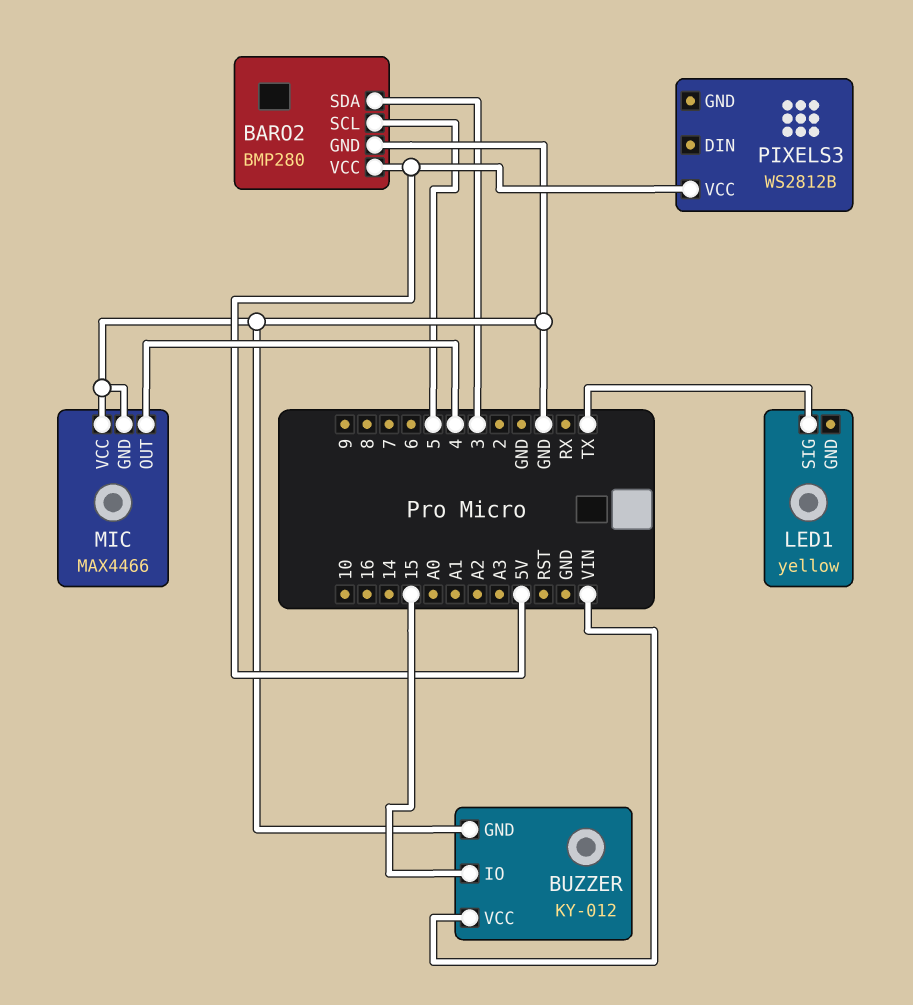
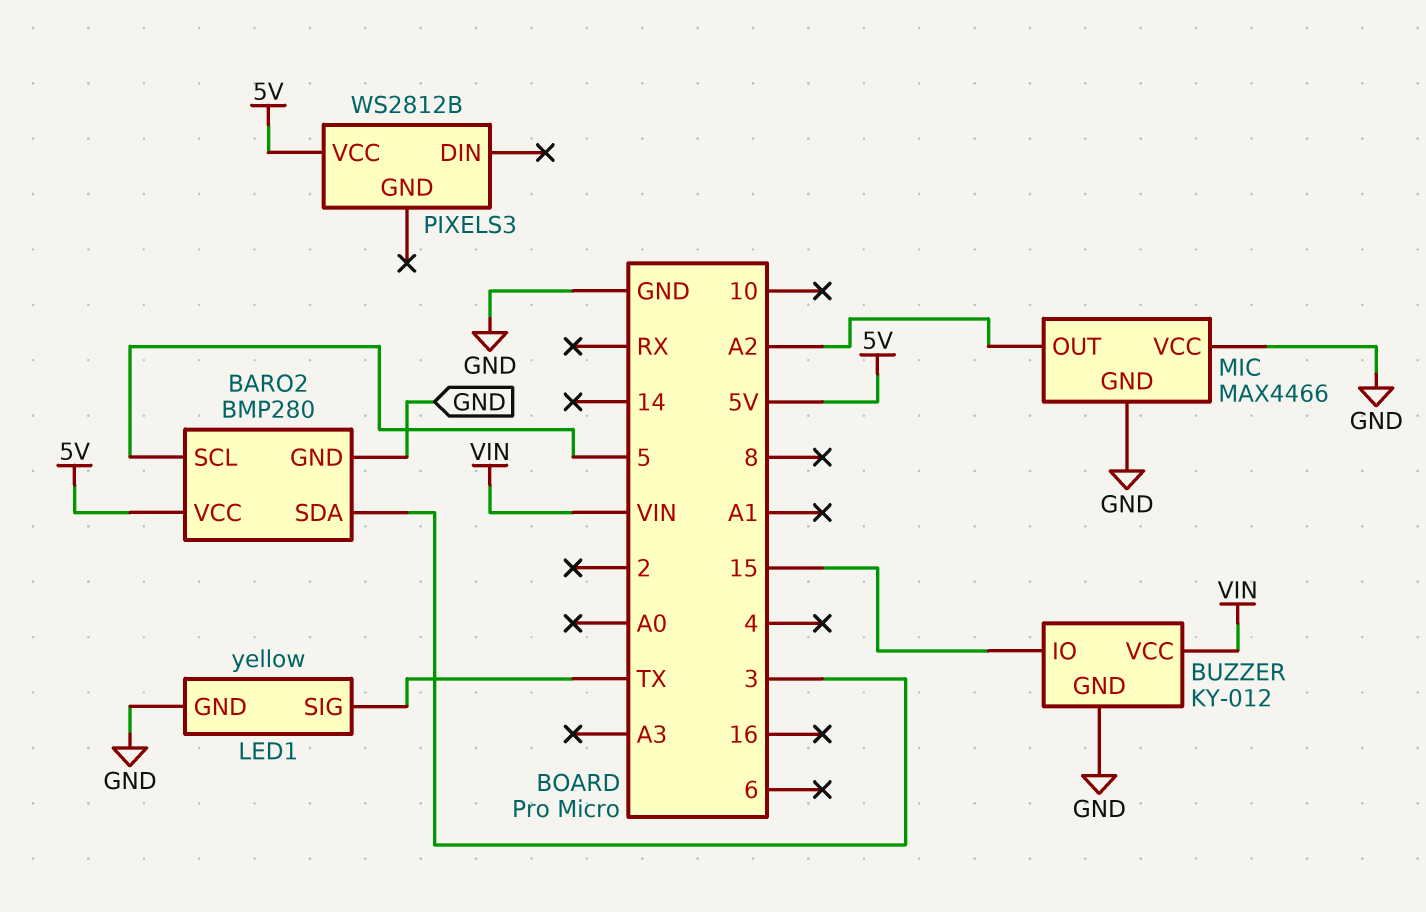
LED1 pin GND: none -> GND
MIC pin OUT: 4 -> A2

